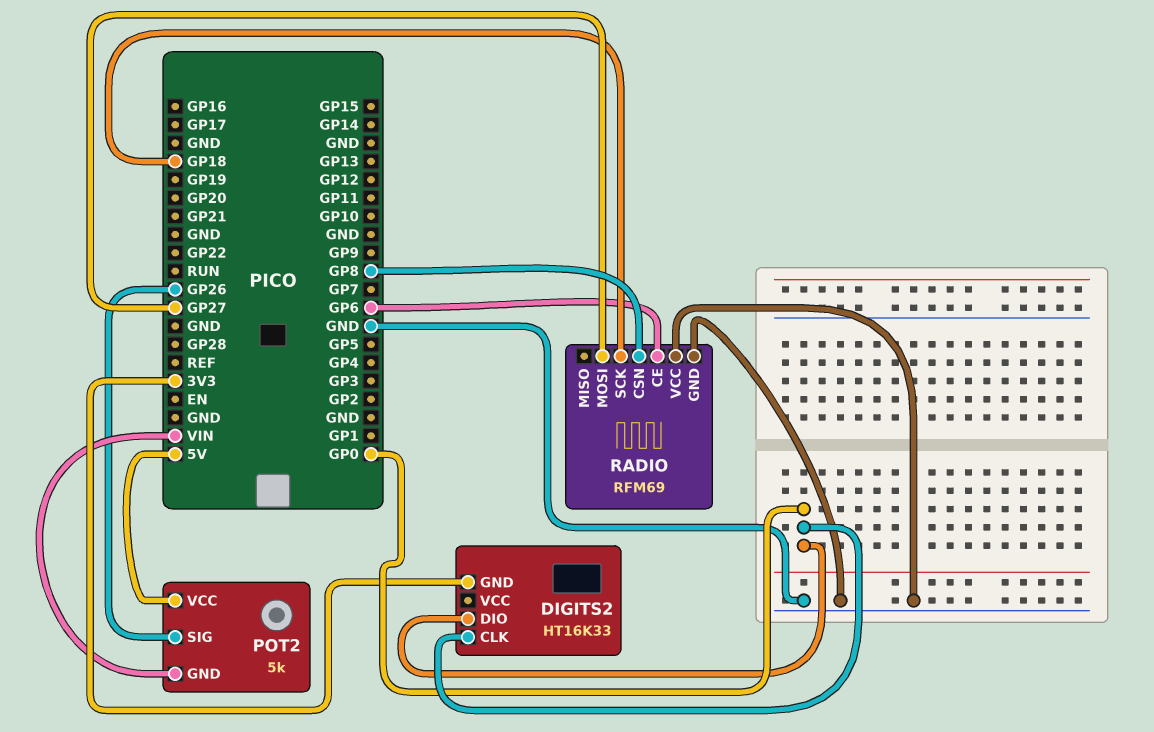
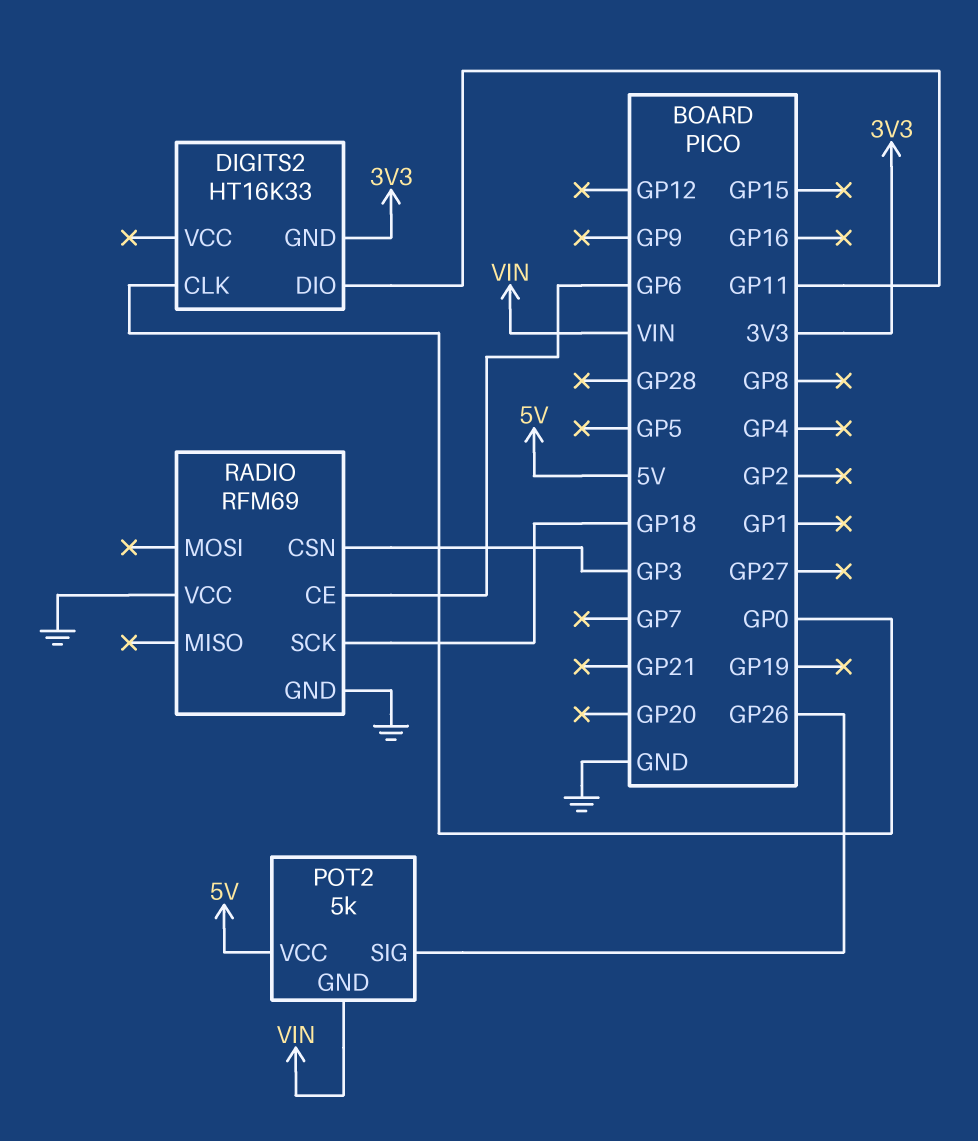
DIGITS2 pin DIO: GP0 -> GP11
RADIO pin CSN: GP8 -> GP3
RADIO pin MOSI: GP27 -> none

